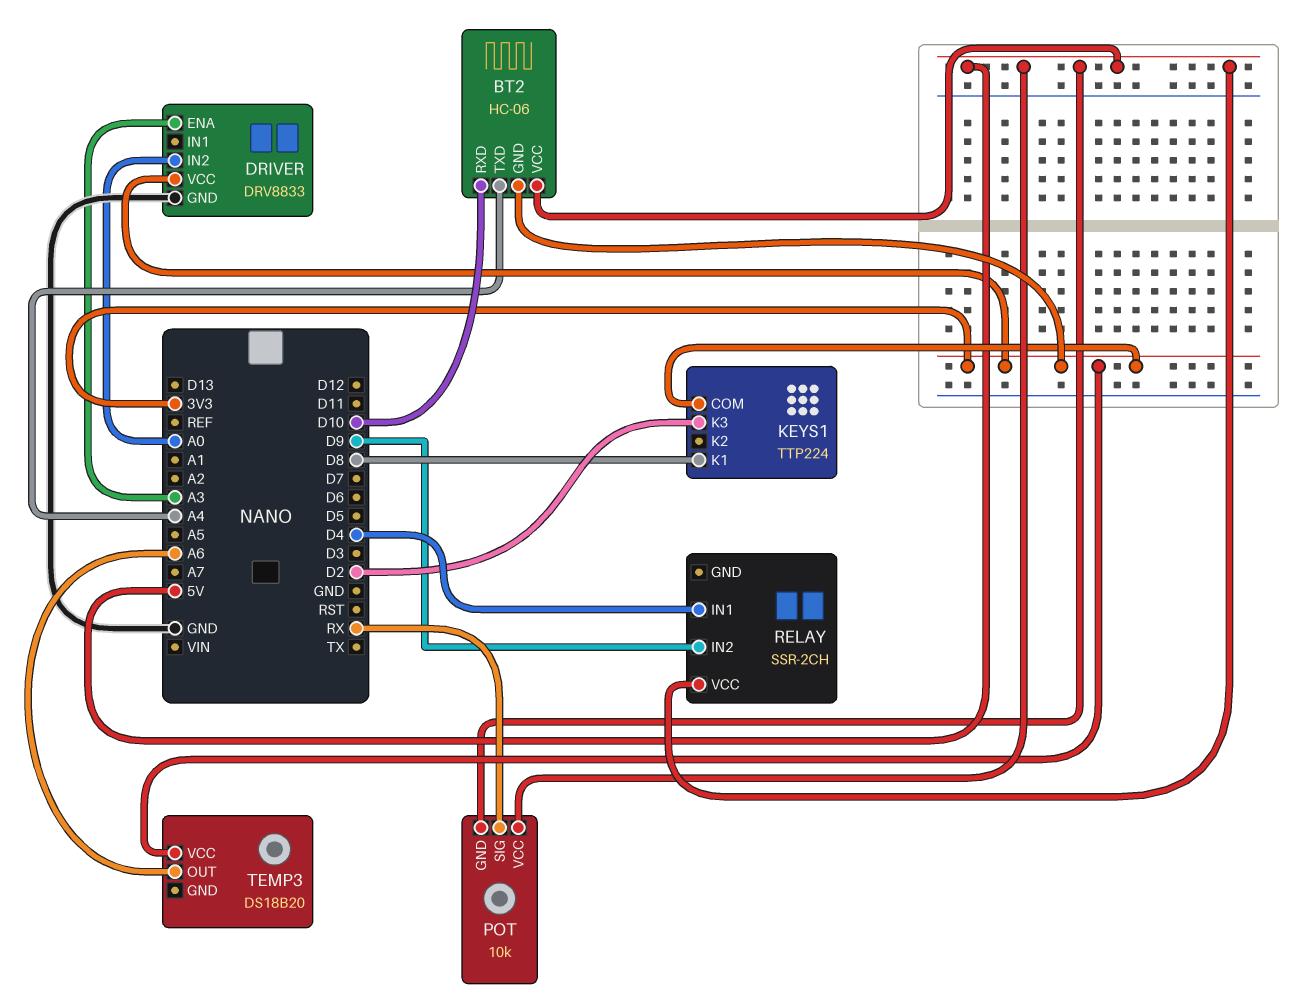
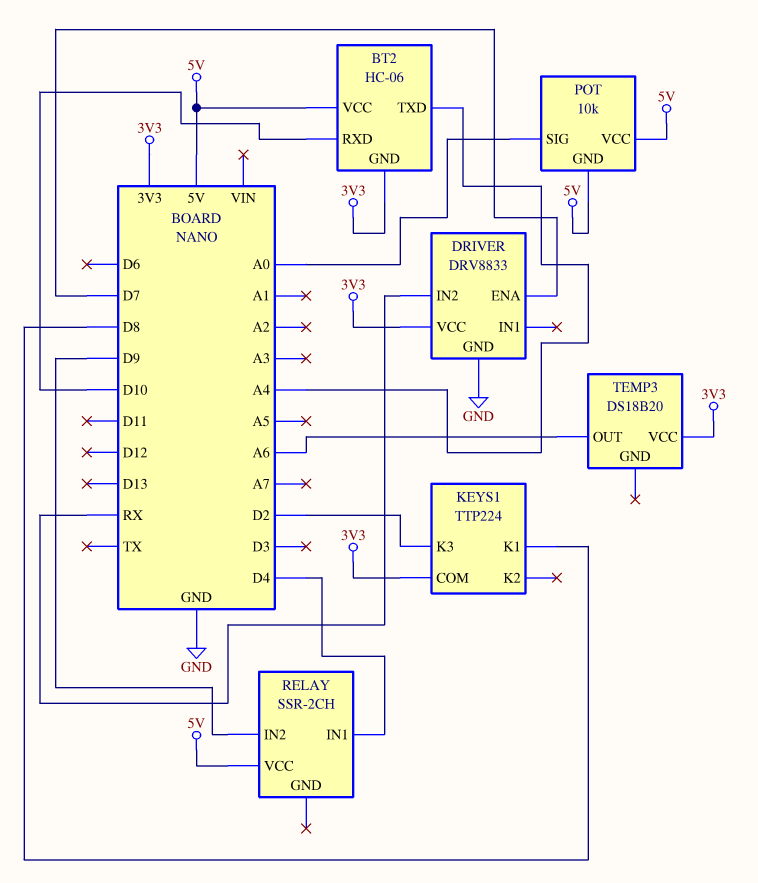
DRIVER pin ENA: A3 -> D7
DRIVER pin IN2: A0 -> RX
POT pin SIG: RX -> A0

